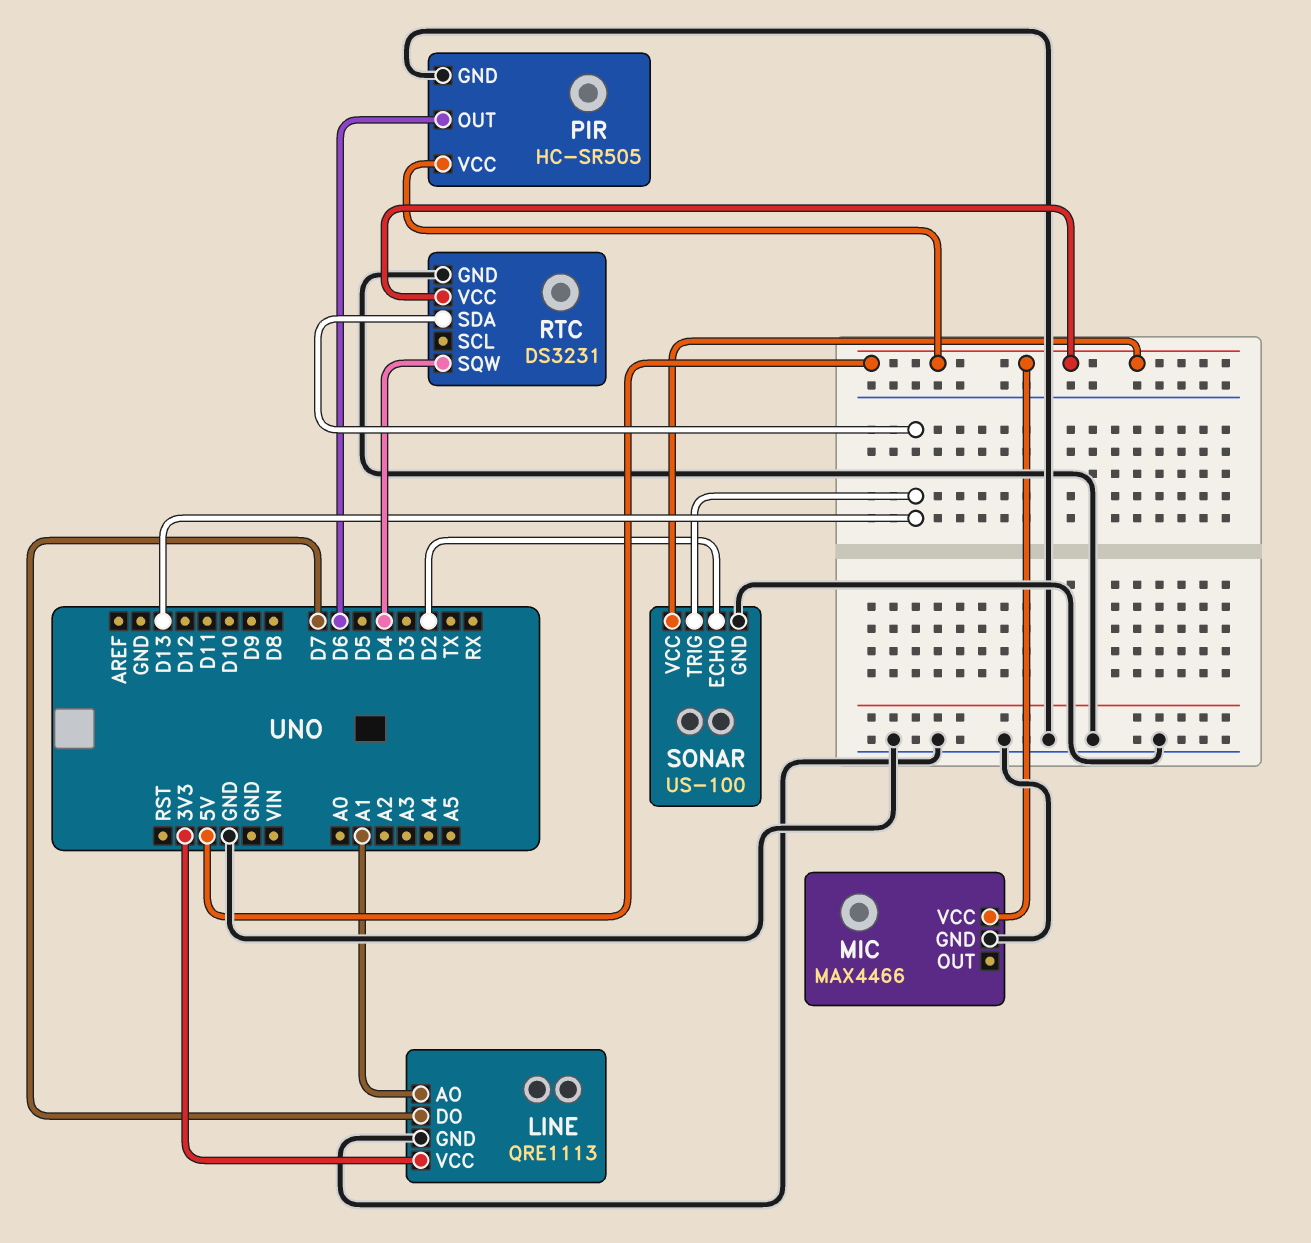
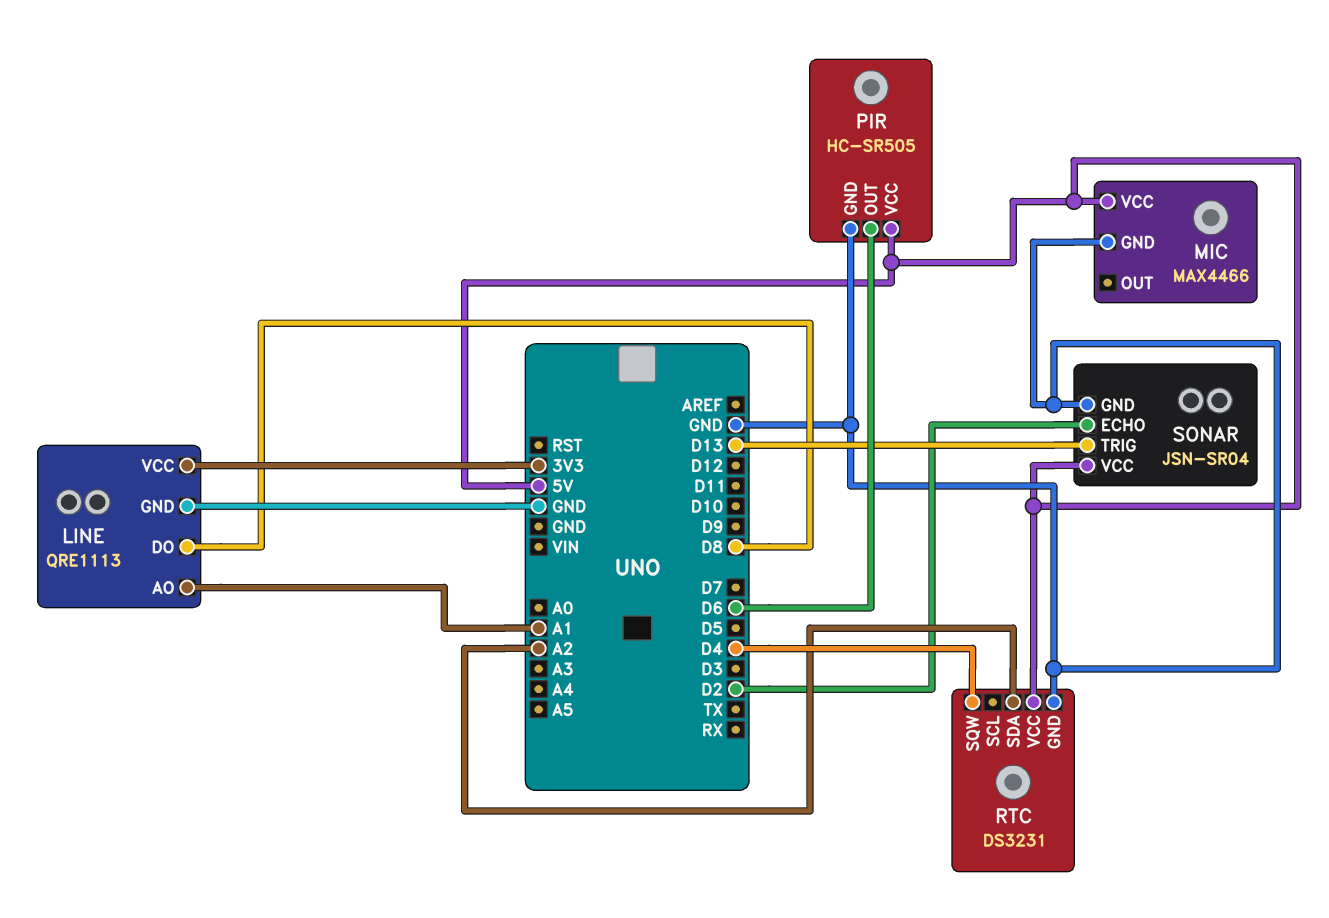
LINE pin DO: D7 -> D8
RTC pin SDA: D13 -> A2
SONAR: US-100 -> JSN-SR04

